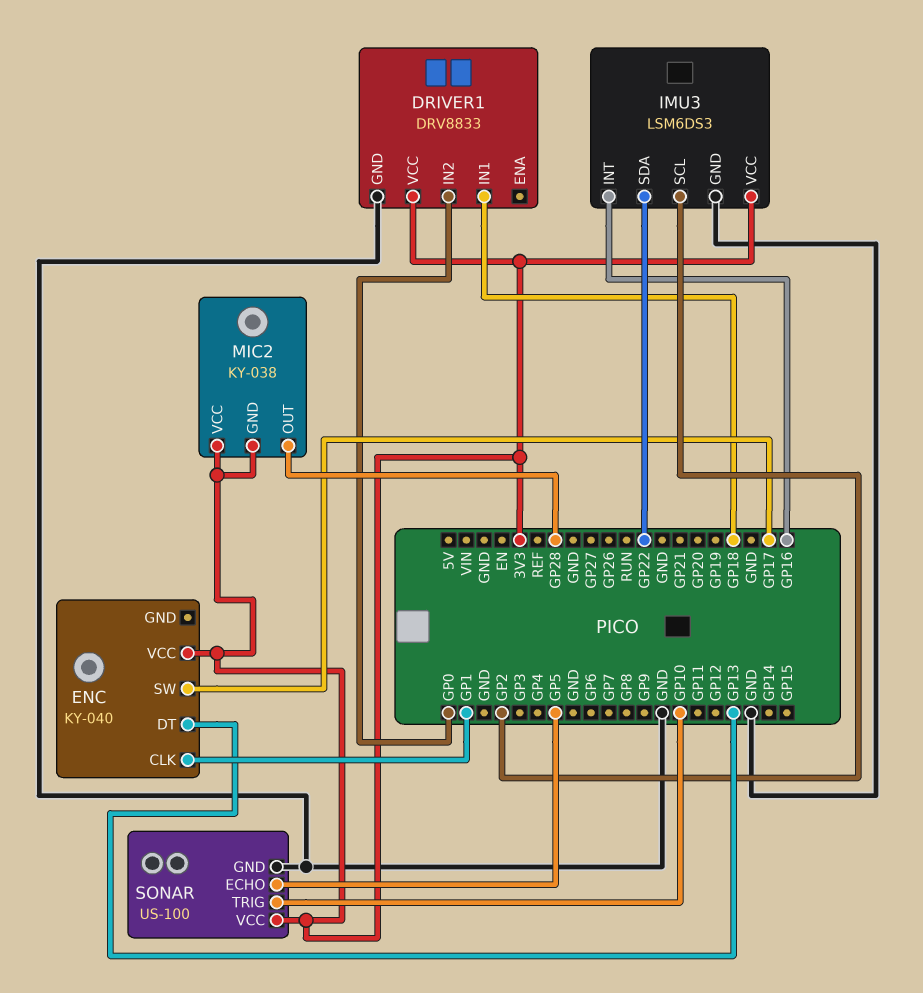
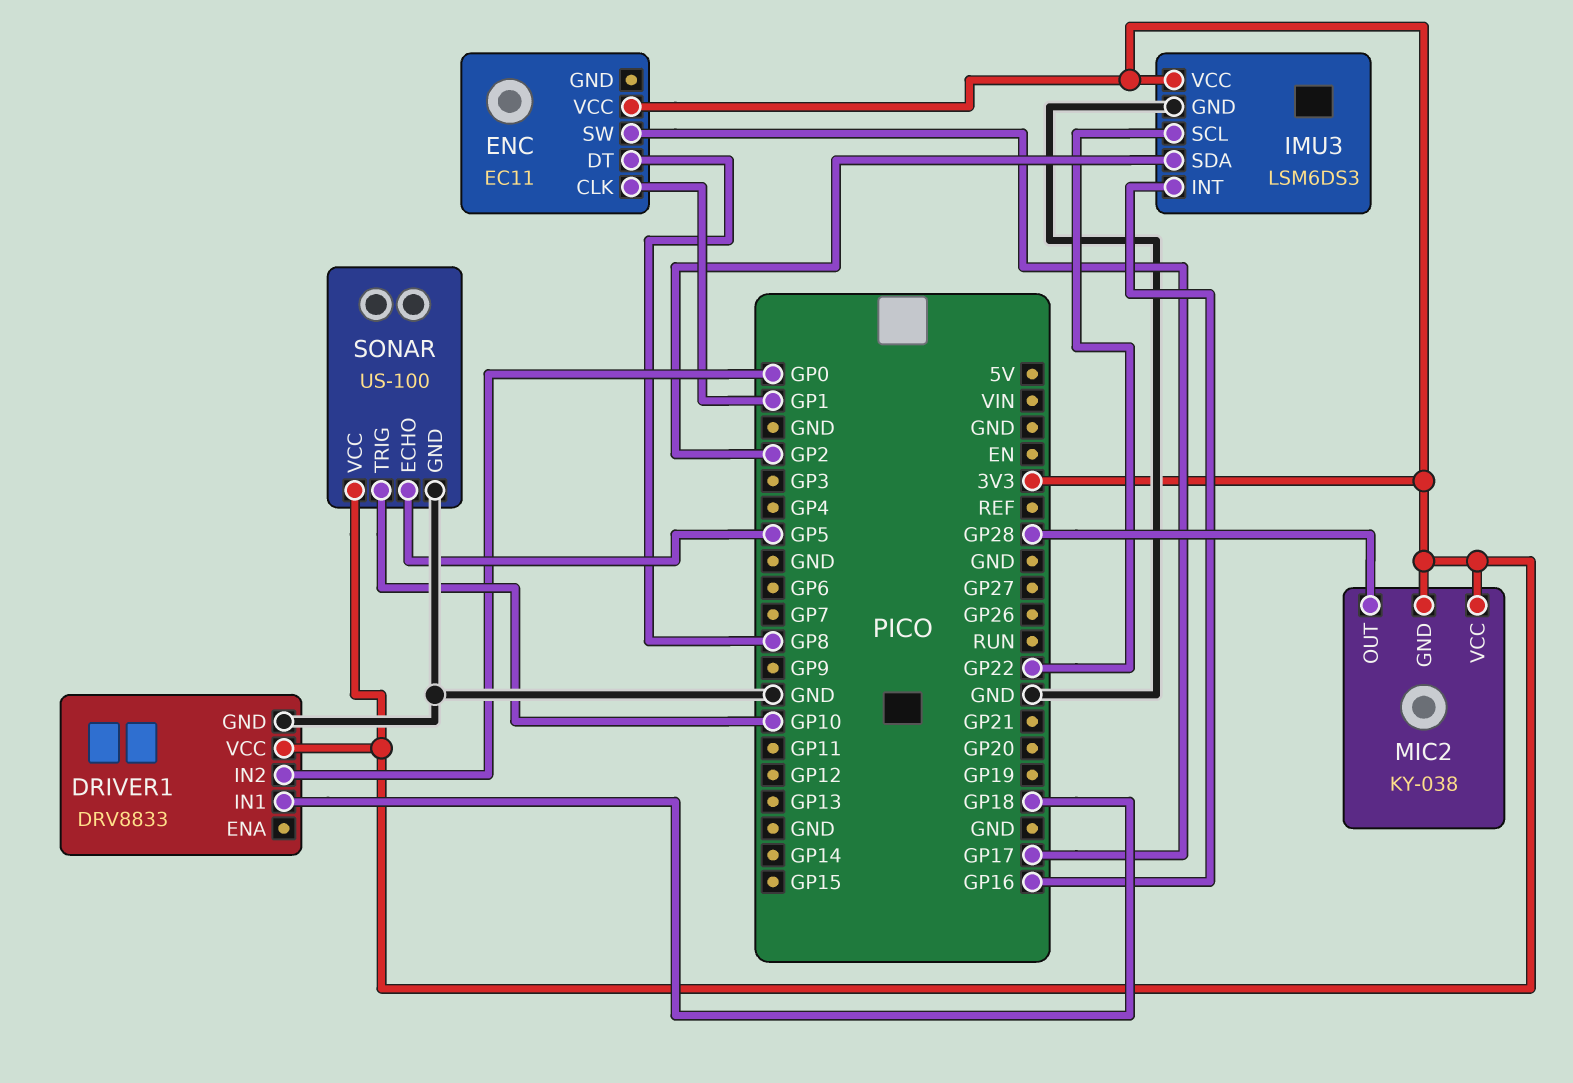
ENC: KY-040 -> EC11
ENC pin DT: GP13 -> GP8
IMU3 pin SCL: GP2 -> GP22
IMU3 pin SDA: GP22 -> GP2

